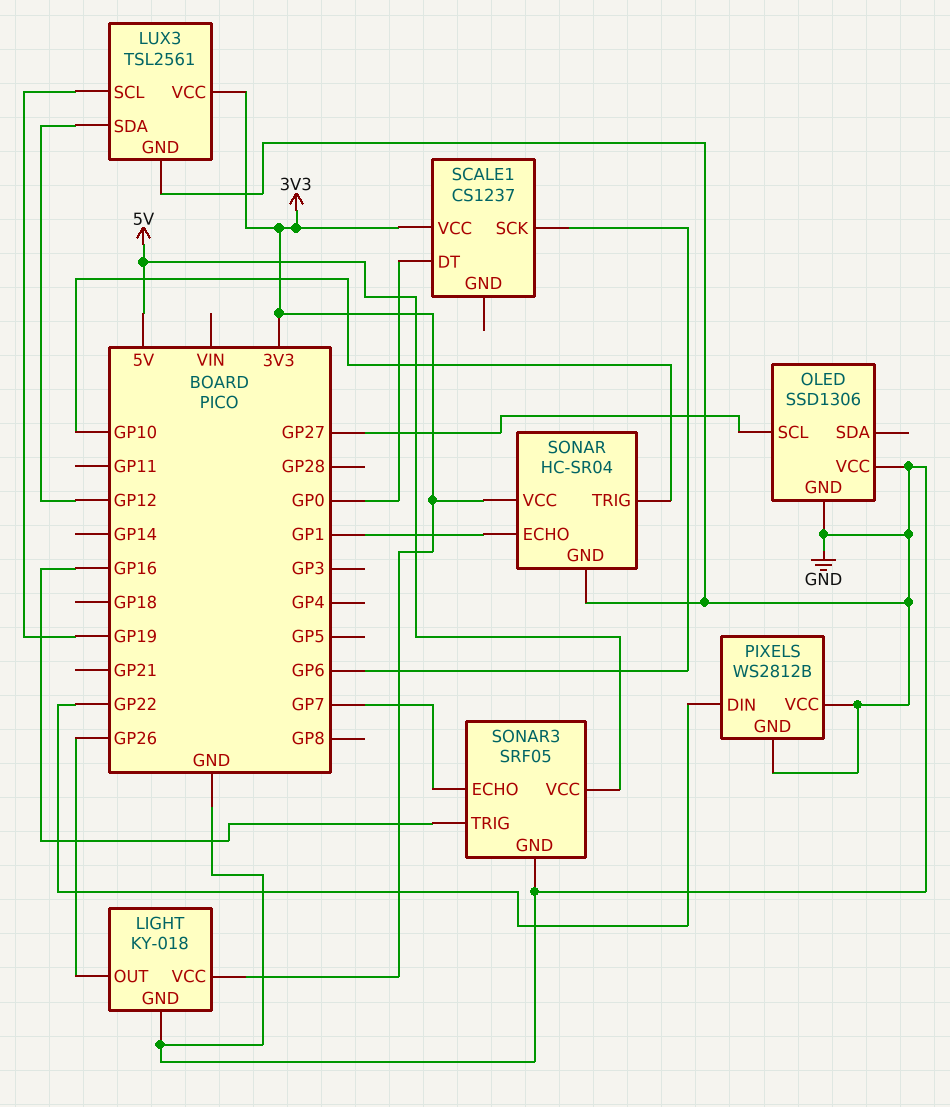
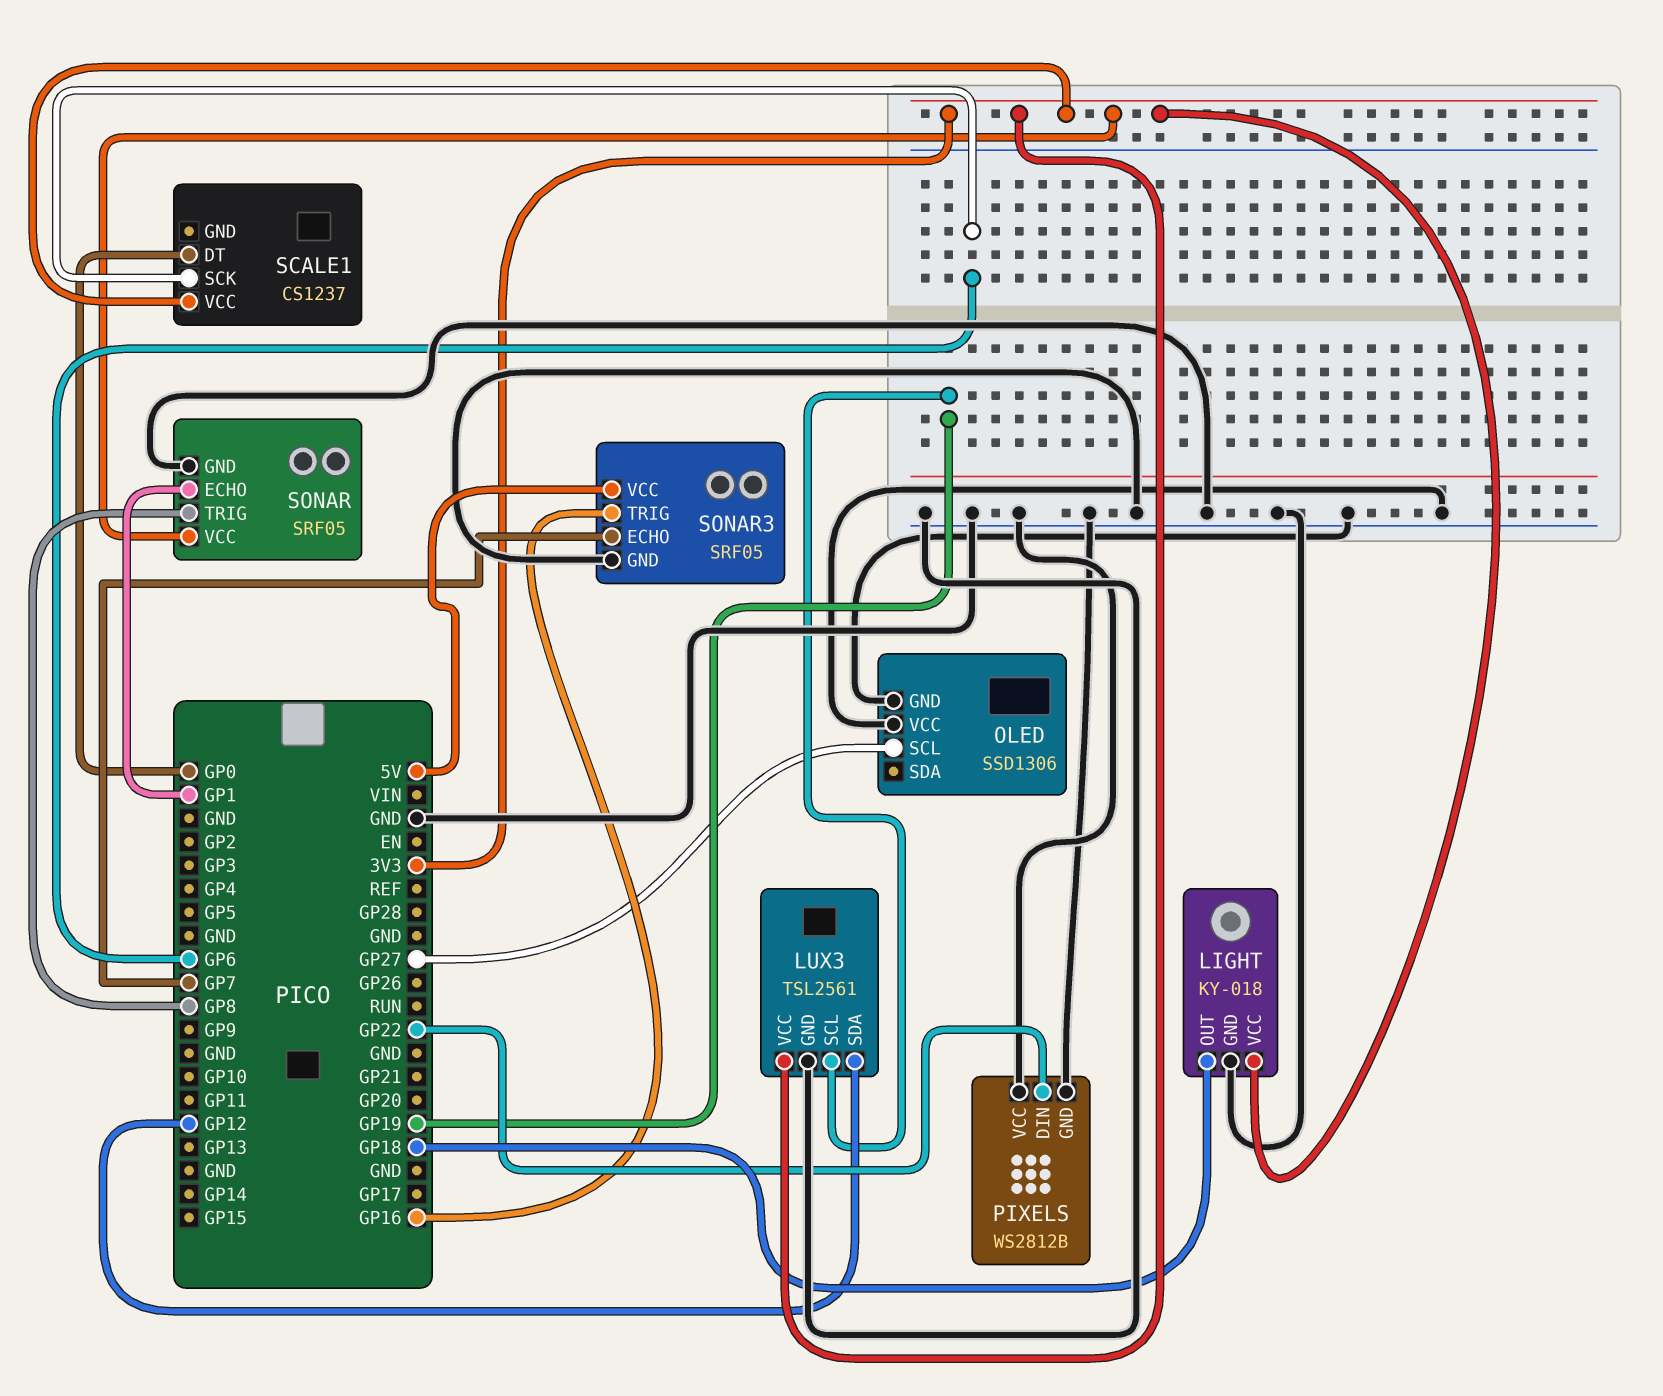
LIGHT pin OUT: GP26 -> GP18
SONAR: HC-SR04 -> SRF05
SONAR pin TRIG: GP10 -> GP8

